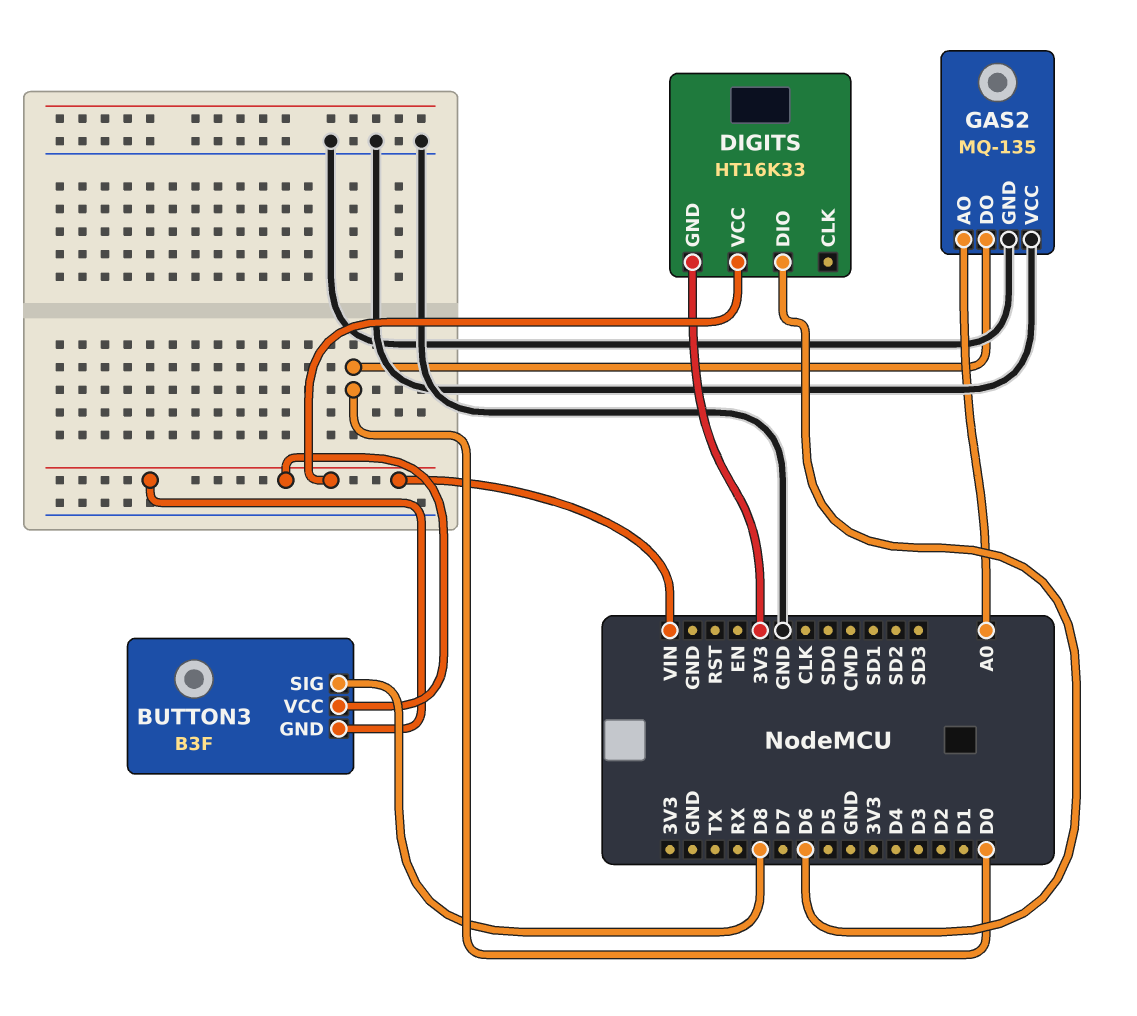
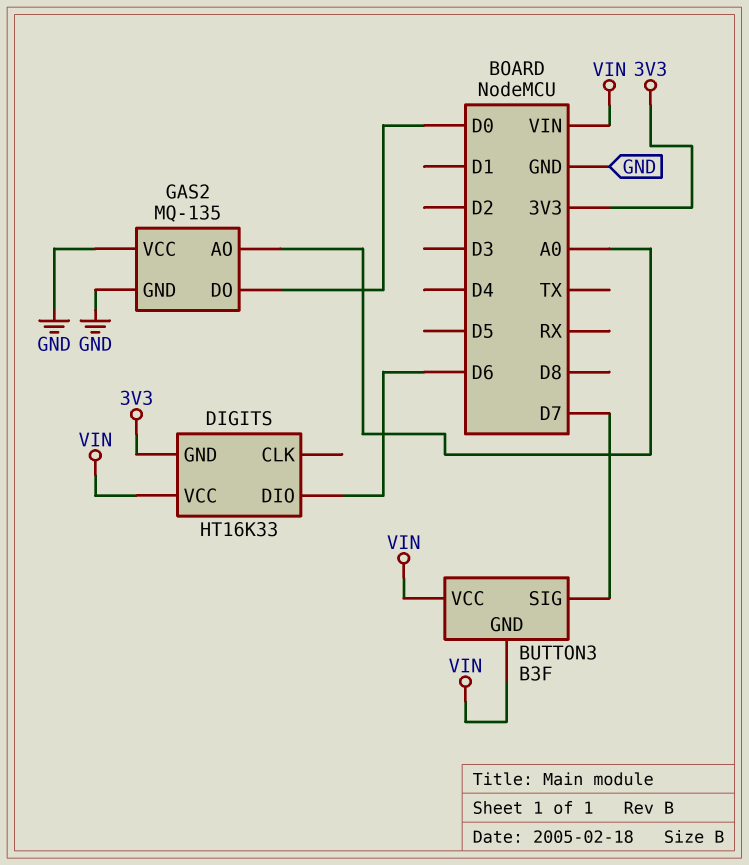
BUTTON3 pin SIG: D8 -> D7

